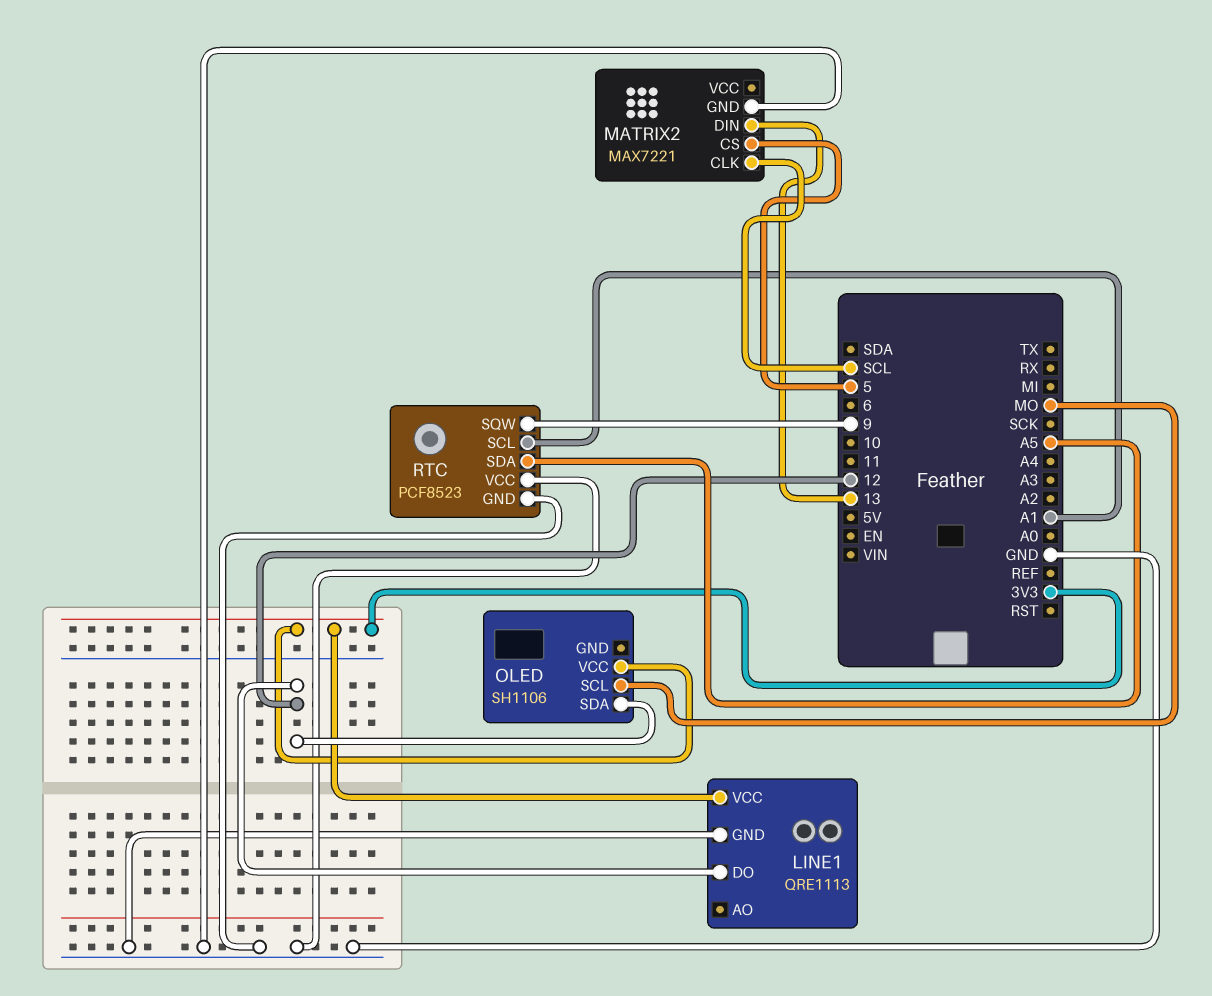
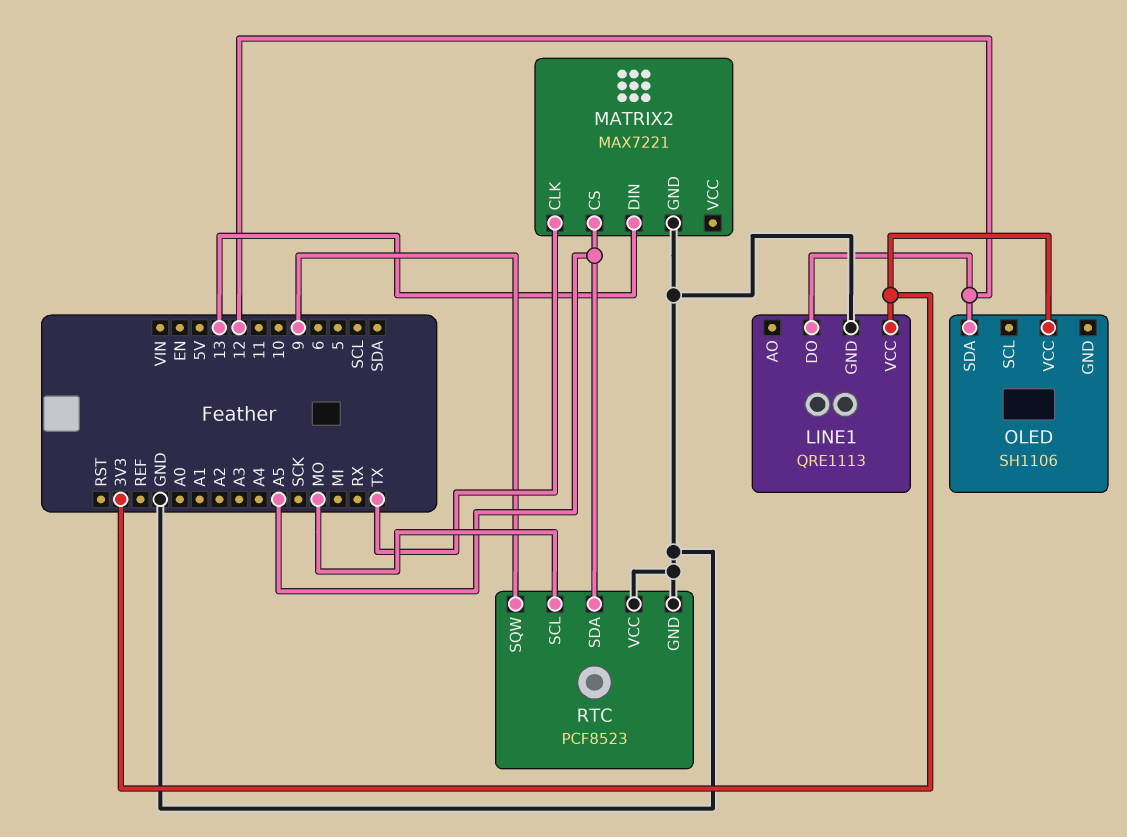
MATRIX2 pin CLK: SCL -> TX
MATRIX2 pin CS: 5 -> A5
OLED pin SCL: MO -> none
RTC pin SCL: A1 -> MO

